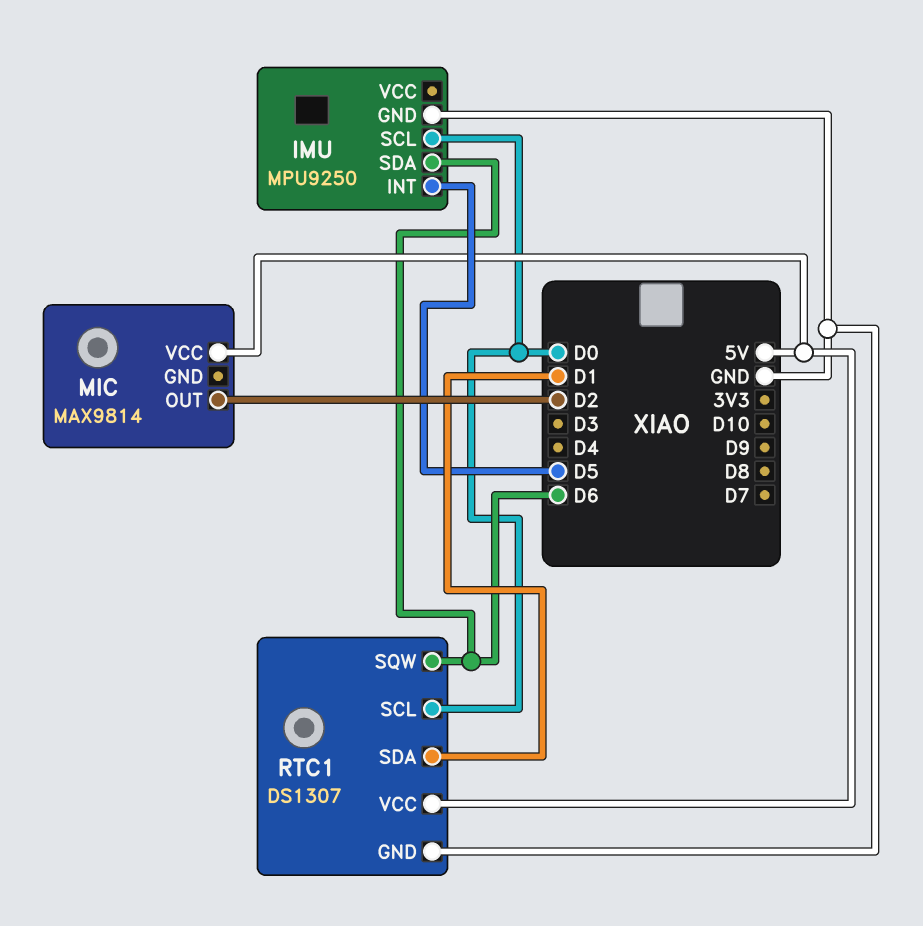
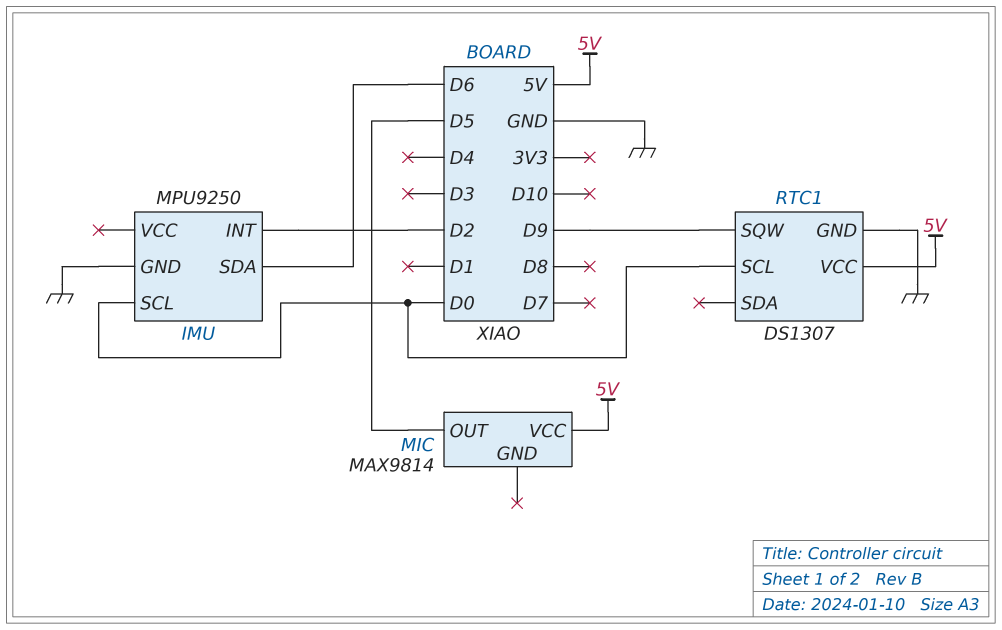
IMU pin INT: D5 -> D2
MIC pin OUT: D2 -> D5
RTC1 pin SDA: D1 -> none
RTC1 pin SQW: D6 -> D9

